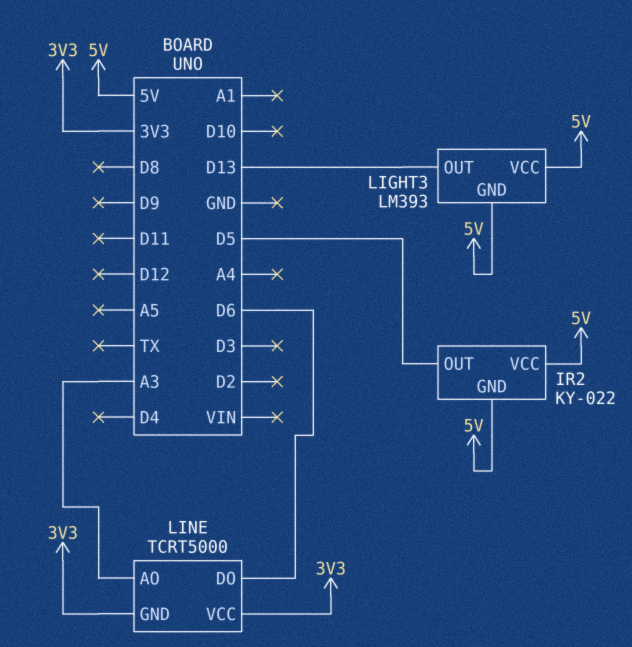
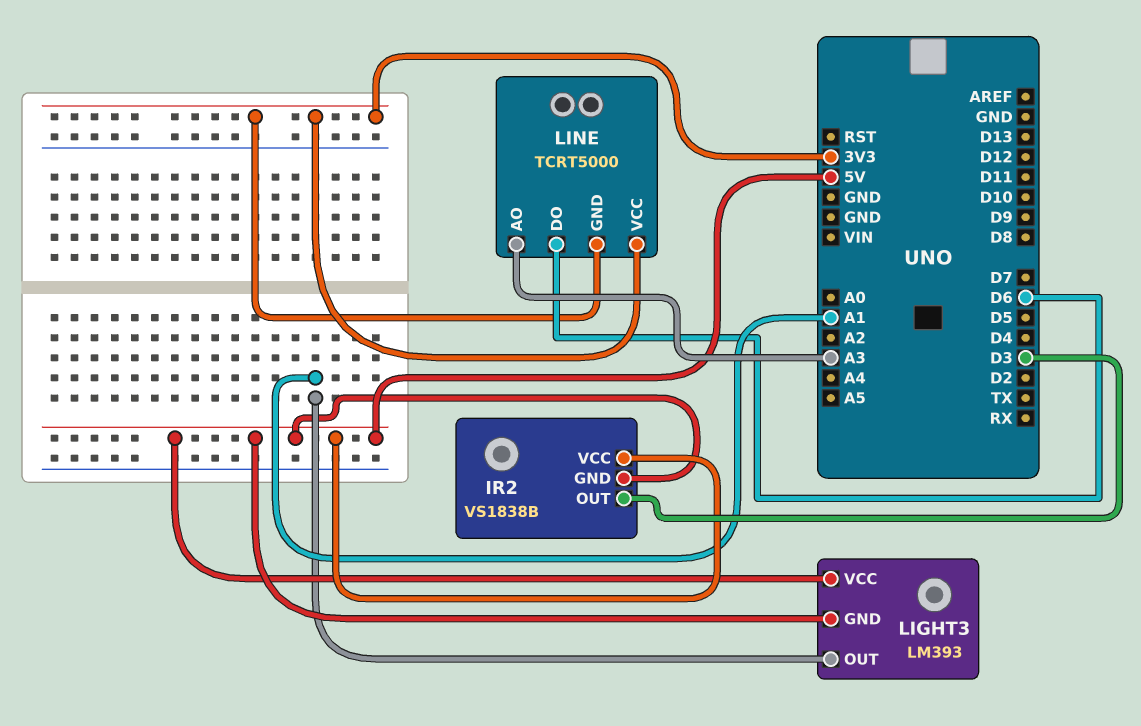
IR2: KY-022 -> VS1838B
IR2 pin OUT: D5 -> D3
LIGHT3 pin OUT: D13 -> A1

